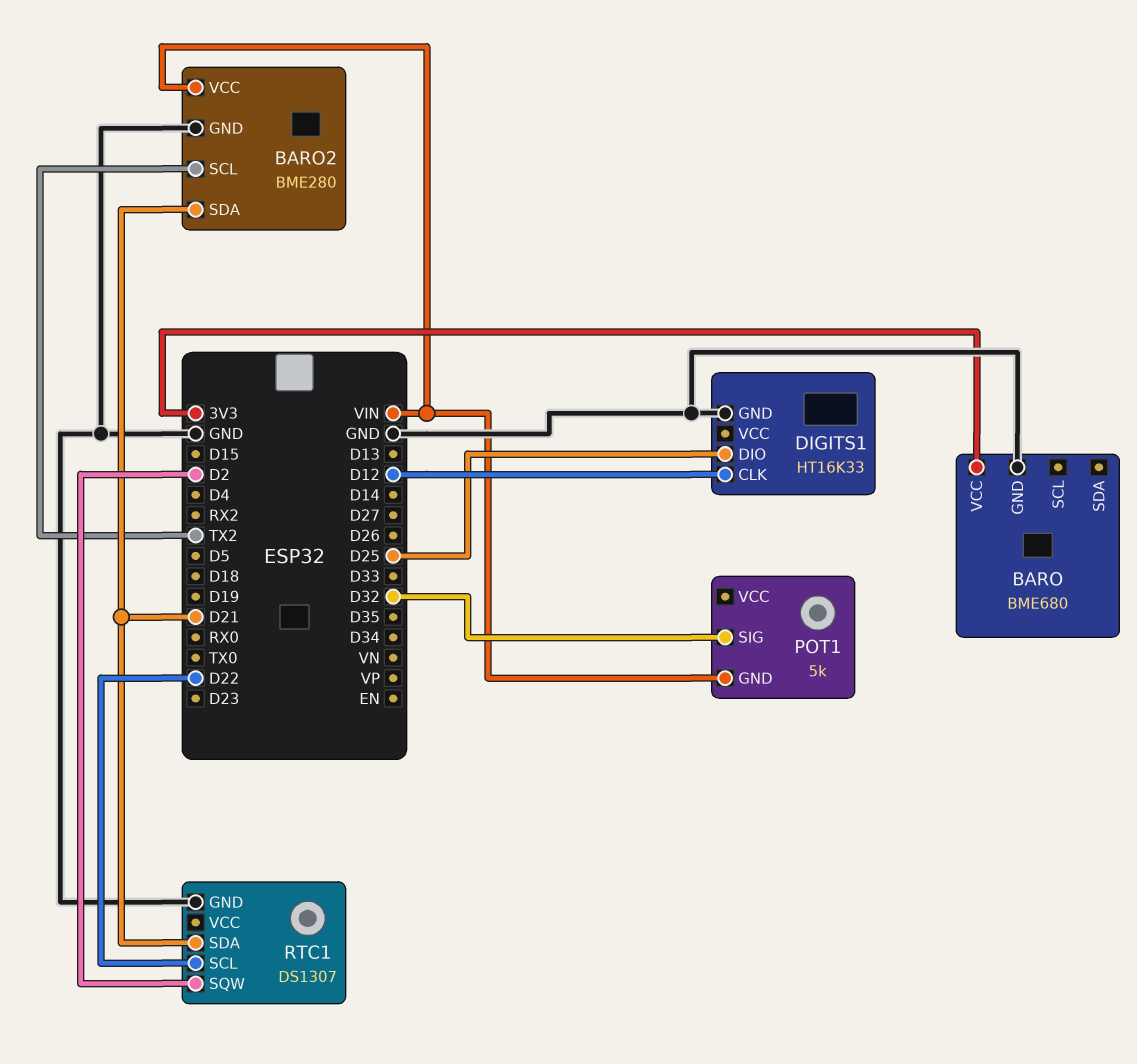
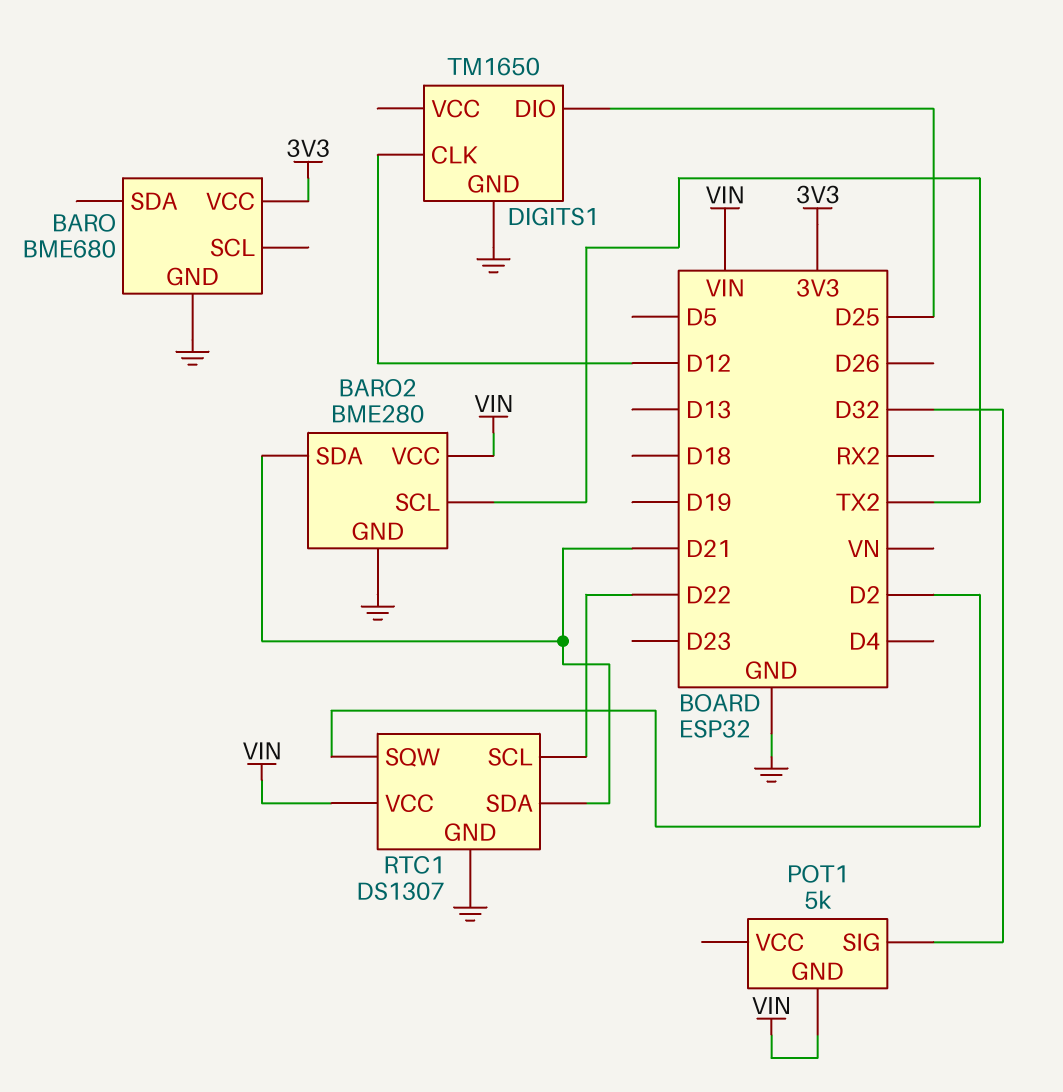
DIGITS1: HT16K33 -> TM1650
RTC1 pin VCC: none -> VIN

